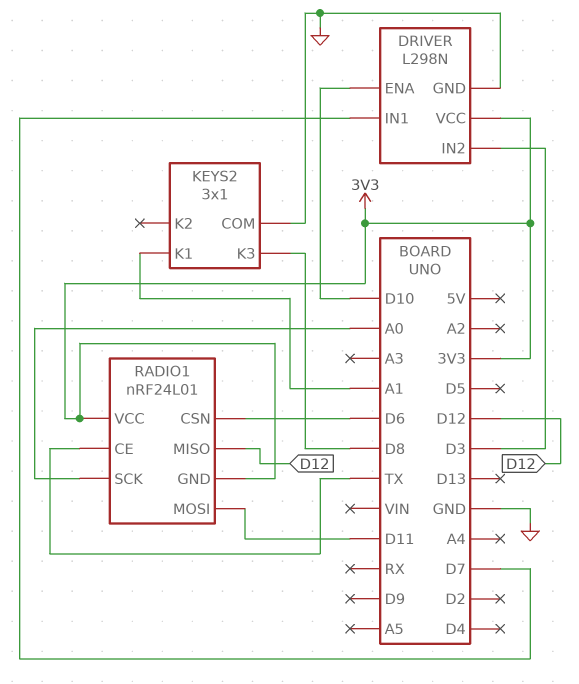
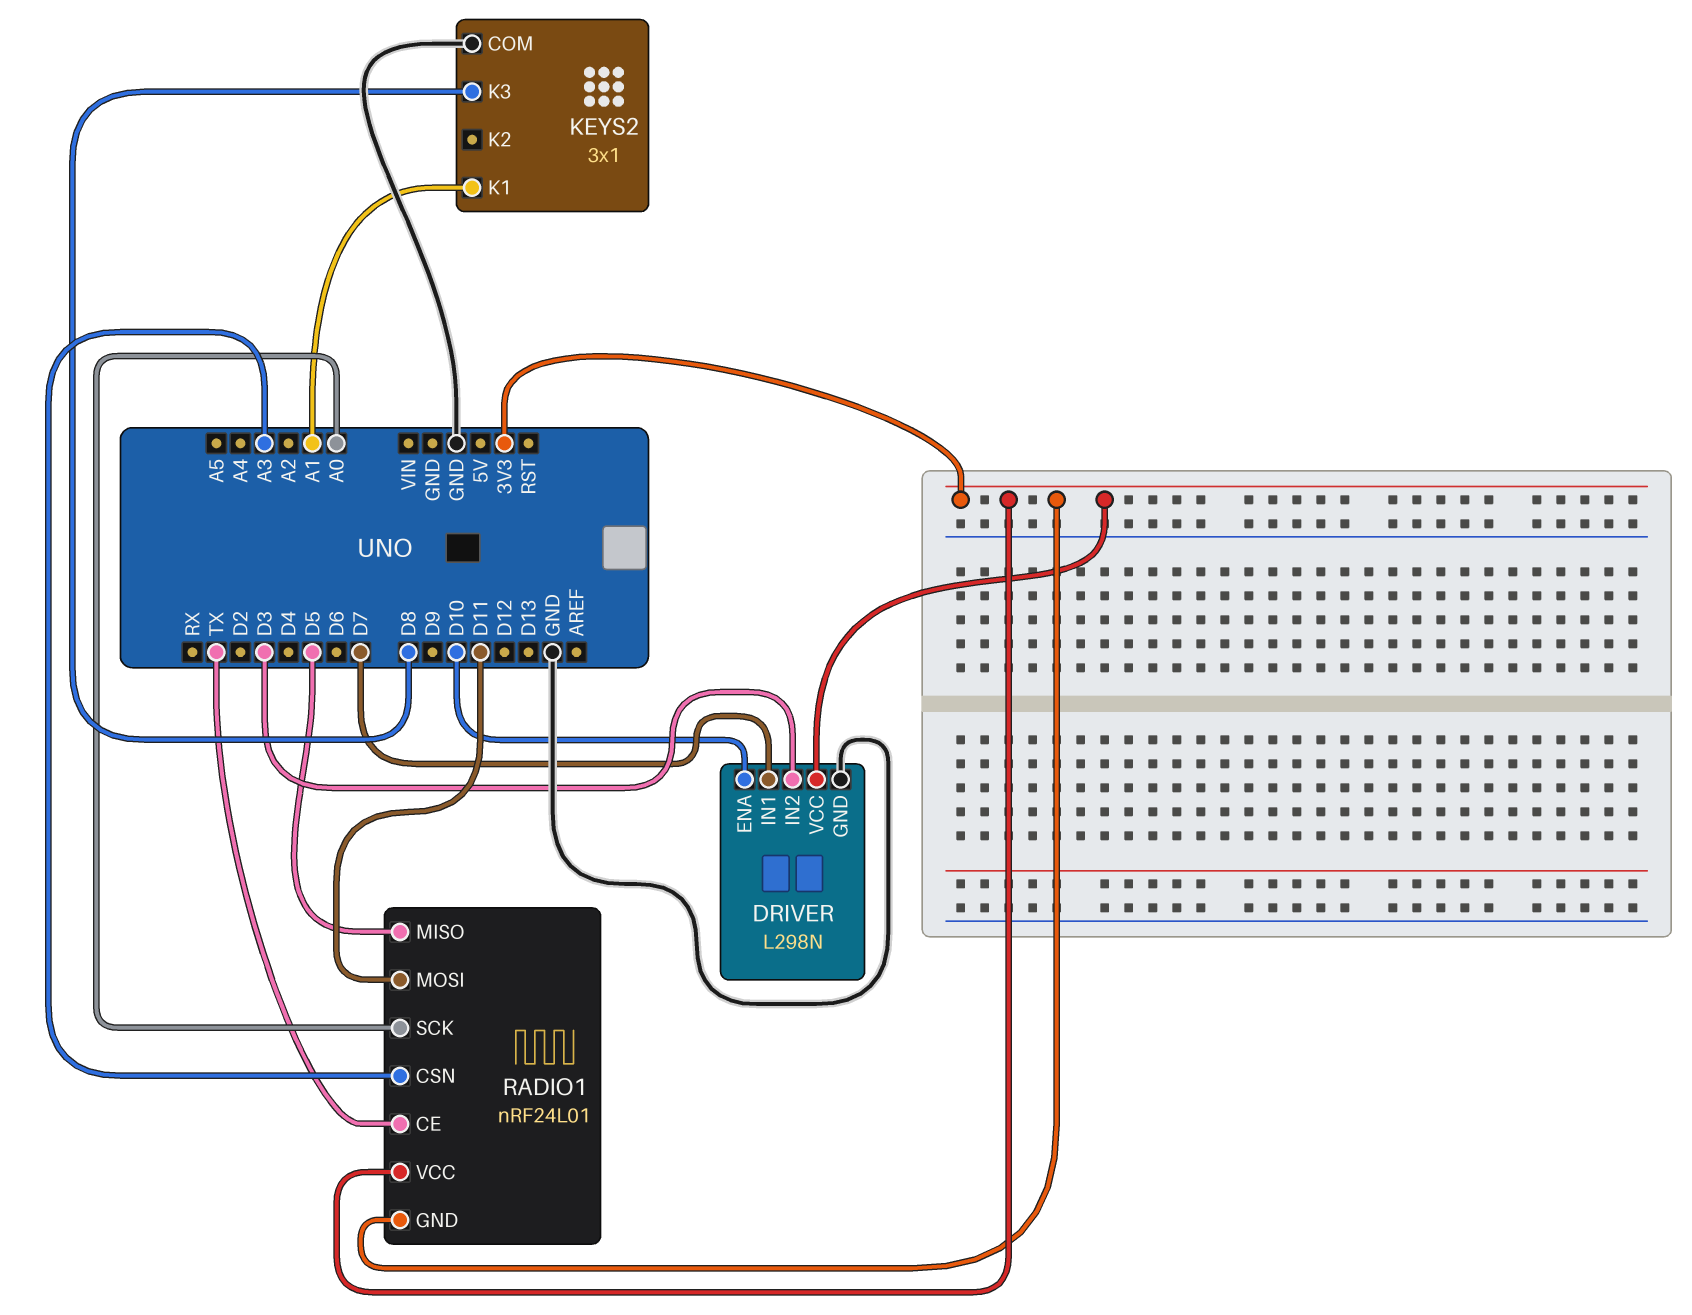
RADIO1 pin CSN: D6 -> A3
RADIO1 pin MISO: D12 -> D5

